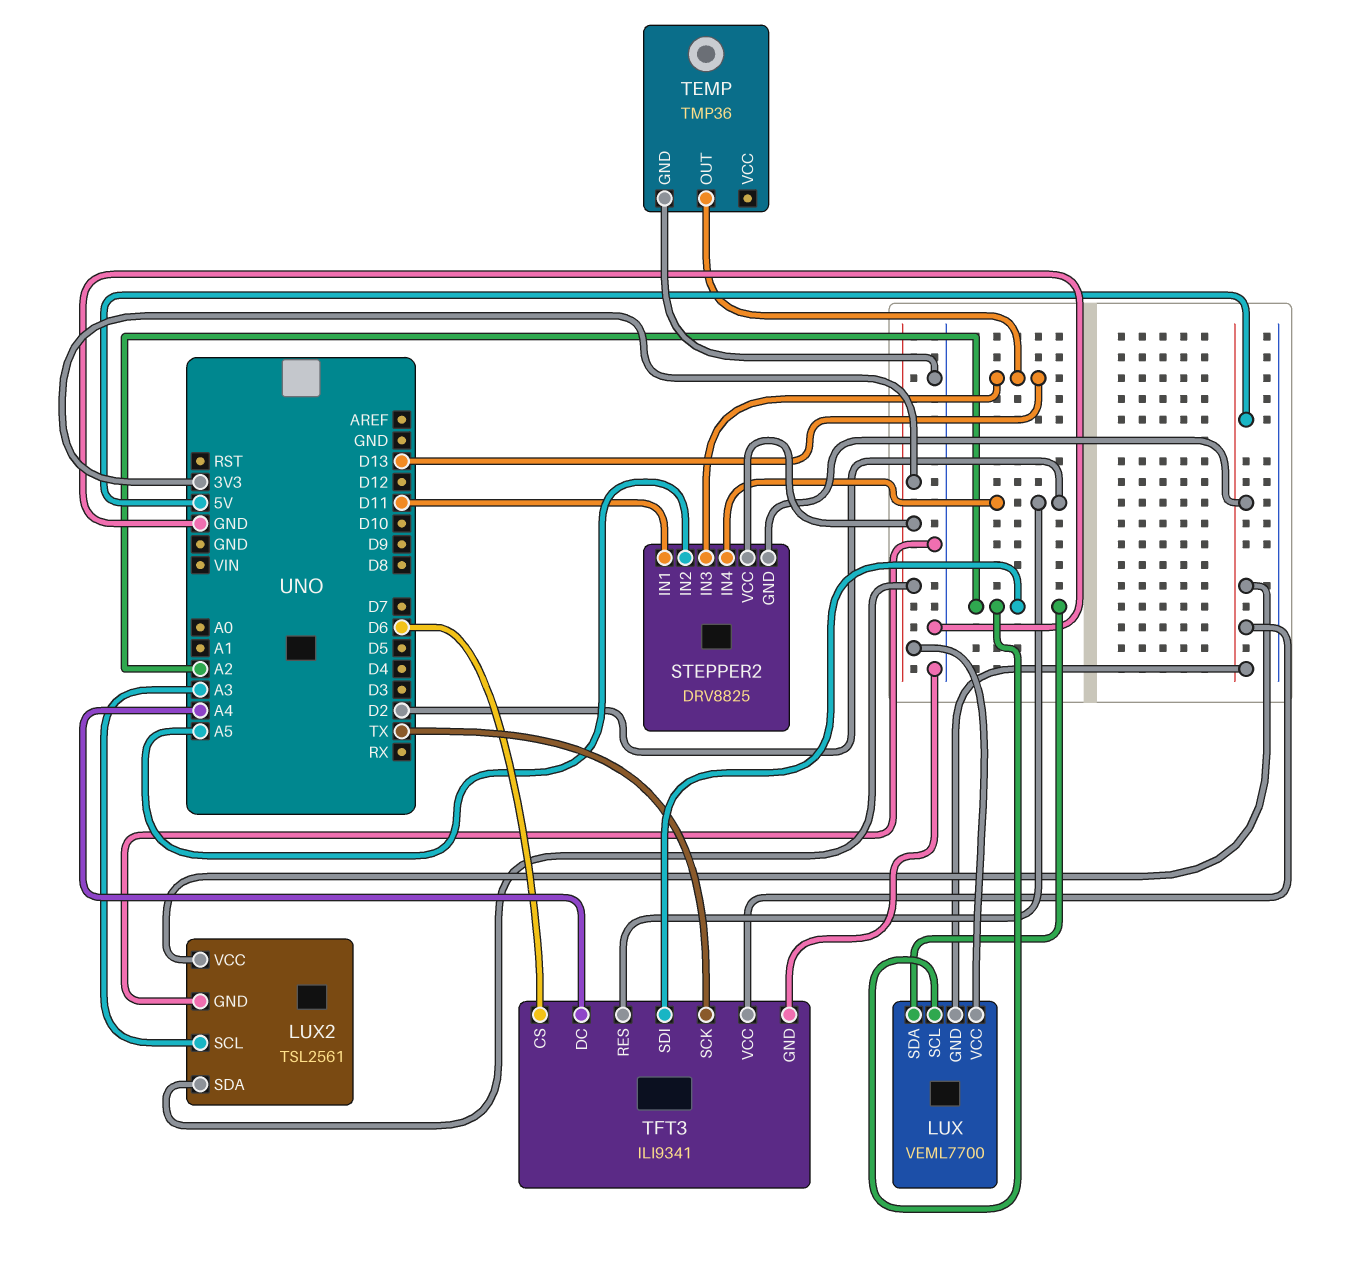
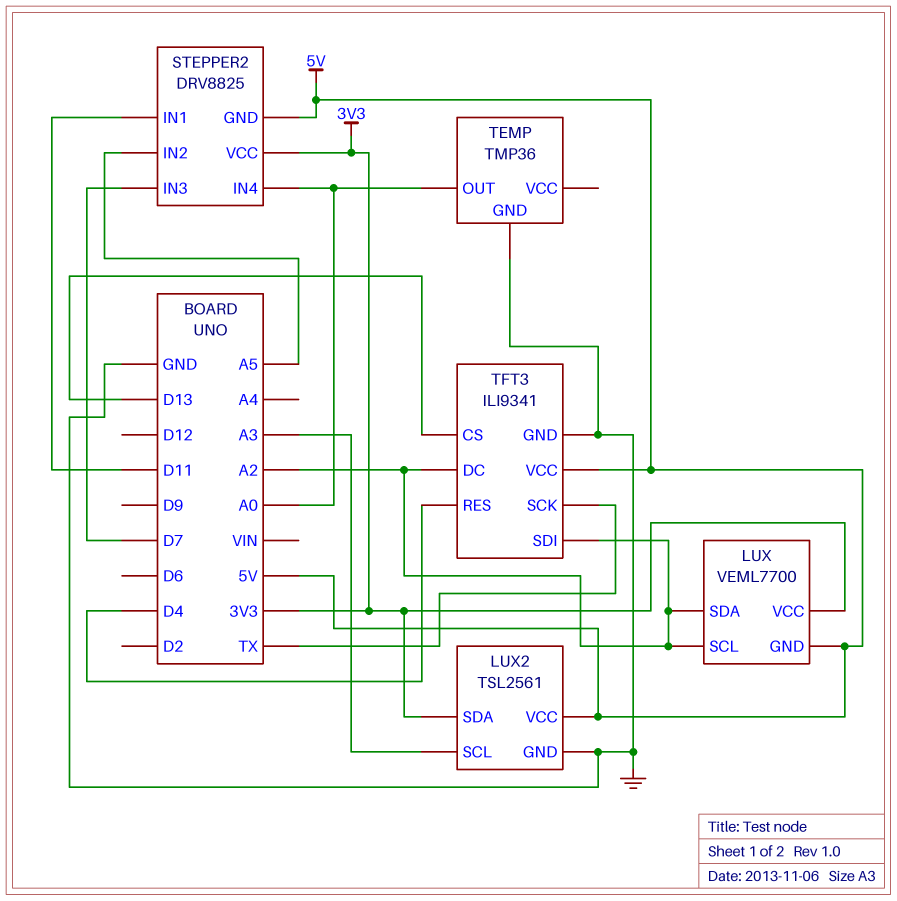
STEPPER2 pin IN3: D13 -> D7
STEPPER2 pin IN4: D2 -> A0
TEMP pin OUT: D13 -> A0
TFT3 pin CS: D6 -> D13
TFT3 pin DC: A4 -> A2
TFT3 pin RES: D2 -> D4

